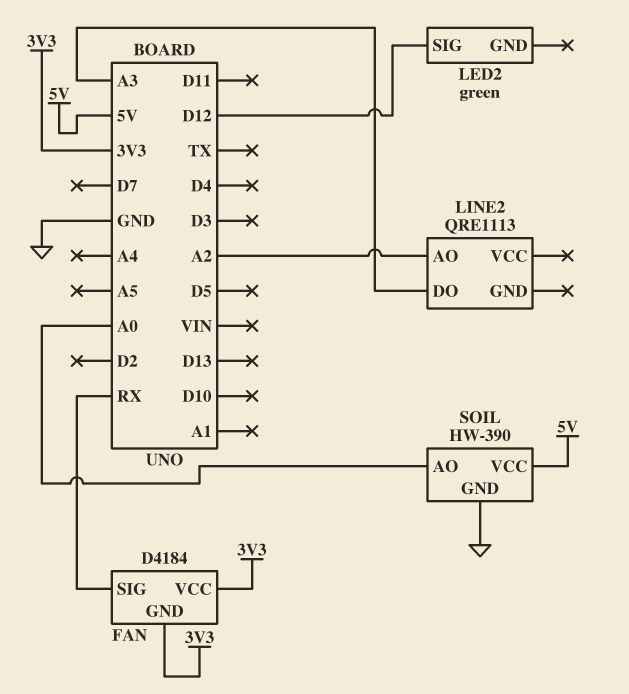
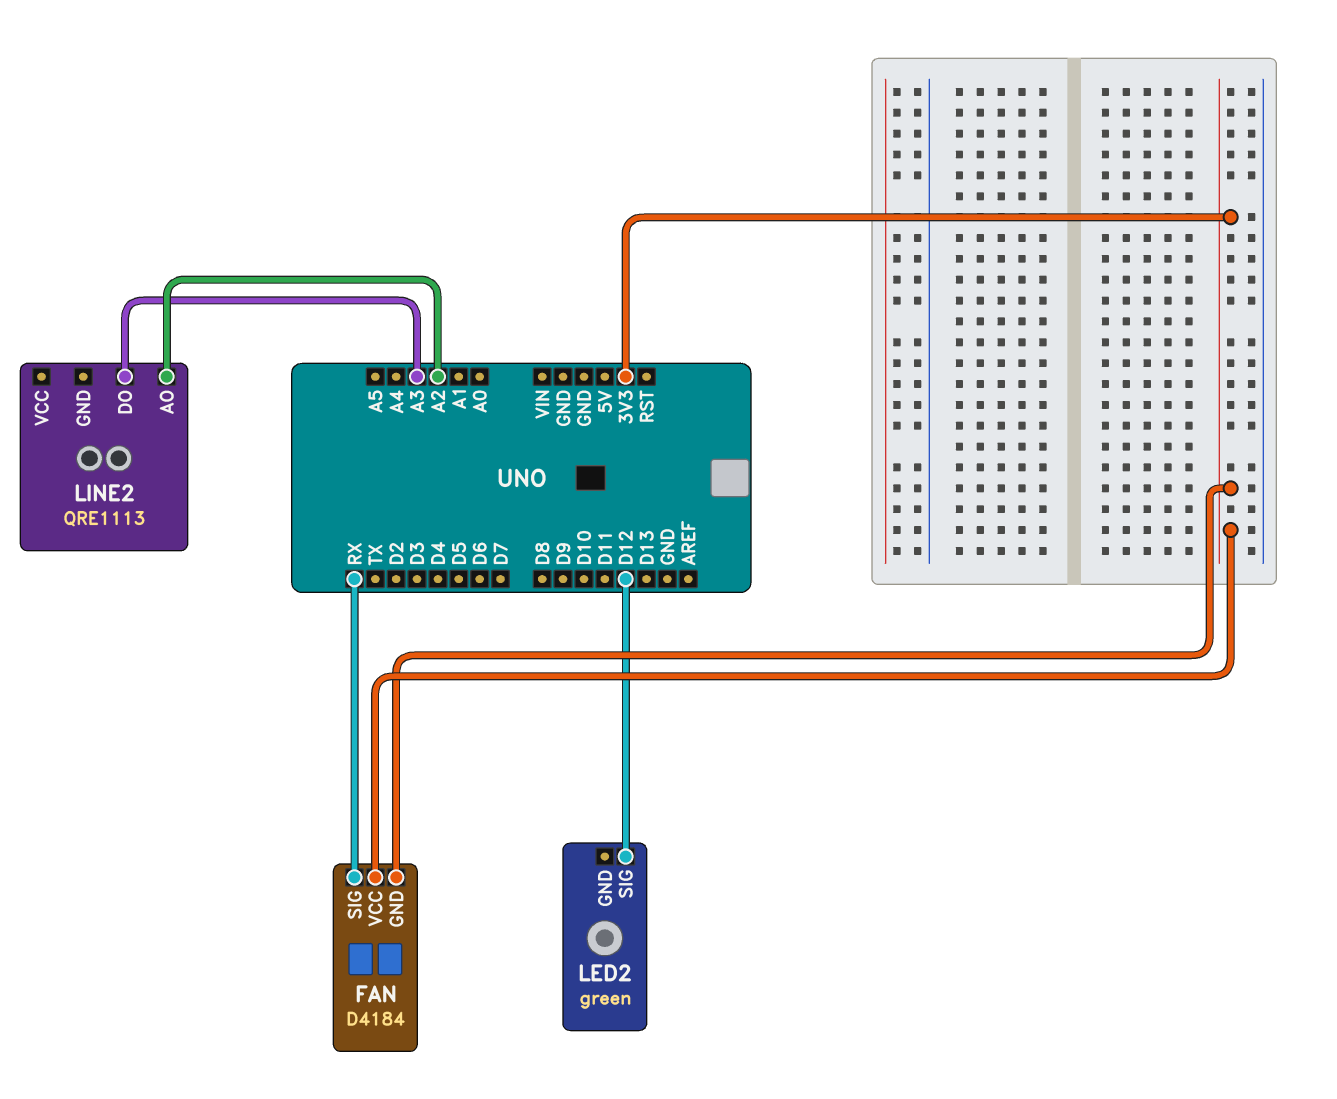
SOIL: HW-390 -> none
SOIL pin AO: A0 -> none
SOIL pin GND: GND -> none
SOIL pin VCC: 5V -> none

